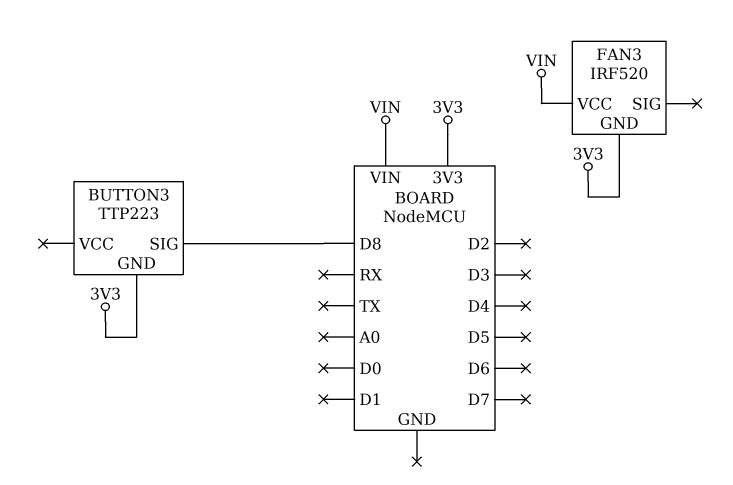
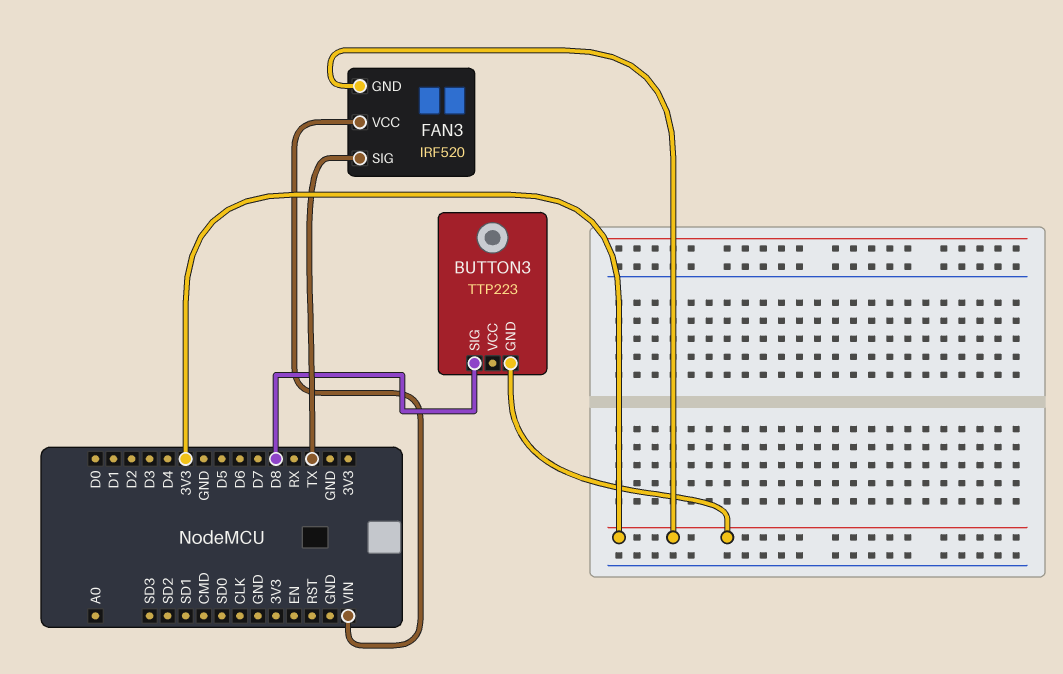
FAN3 pin SIG: none -> TX

